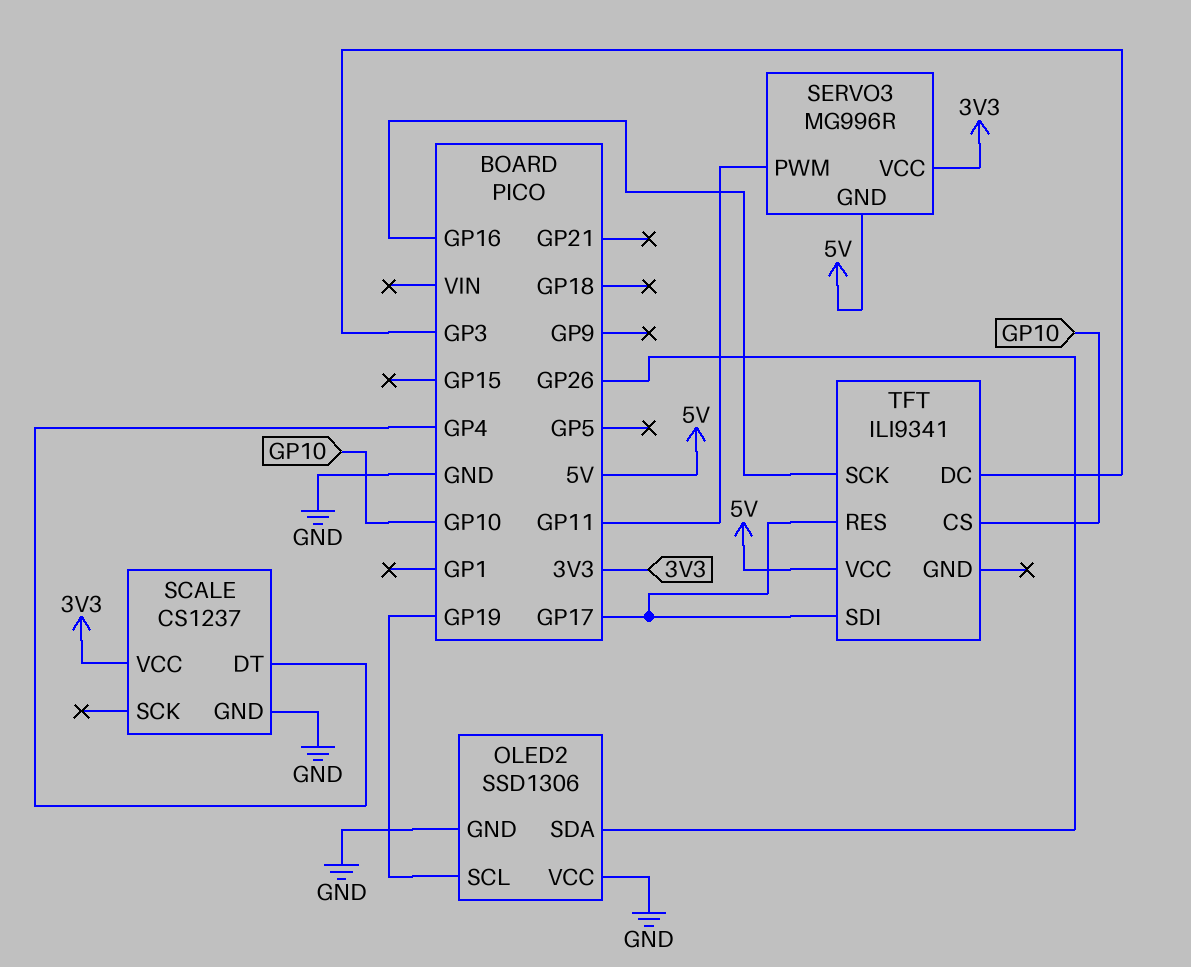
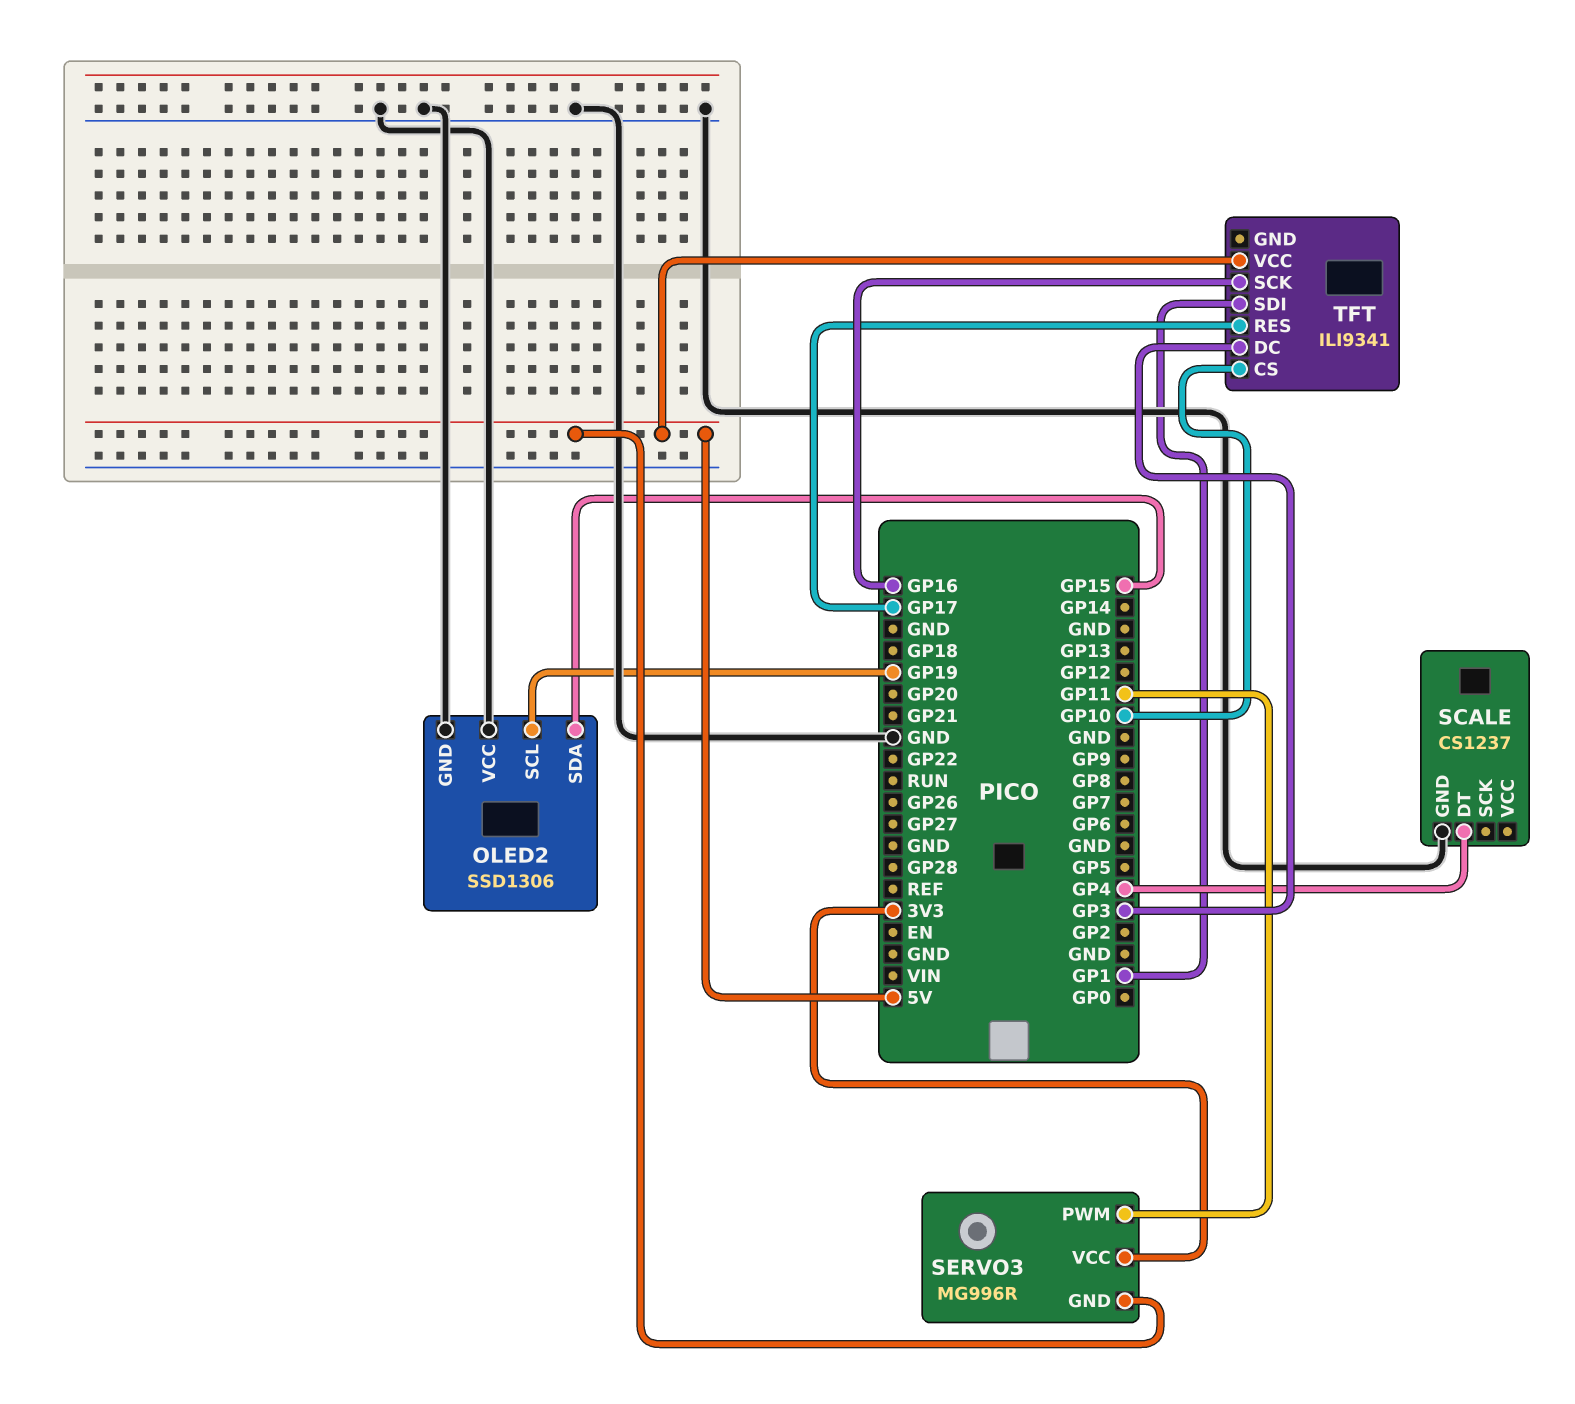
OLED2 pin SDA: GP26 -> GP15
SCALE pin VCC: 3V3 -> none
TFT pin SDI: GP17 -> GP1

